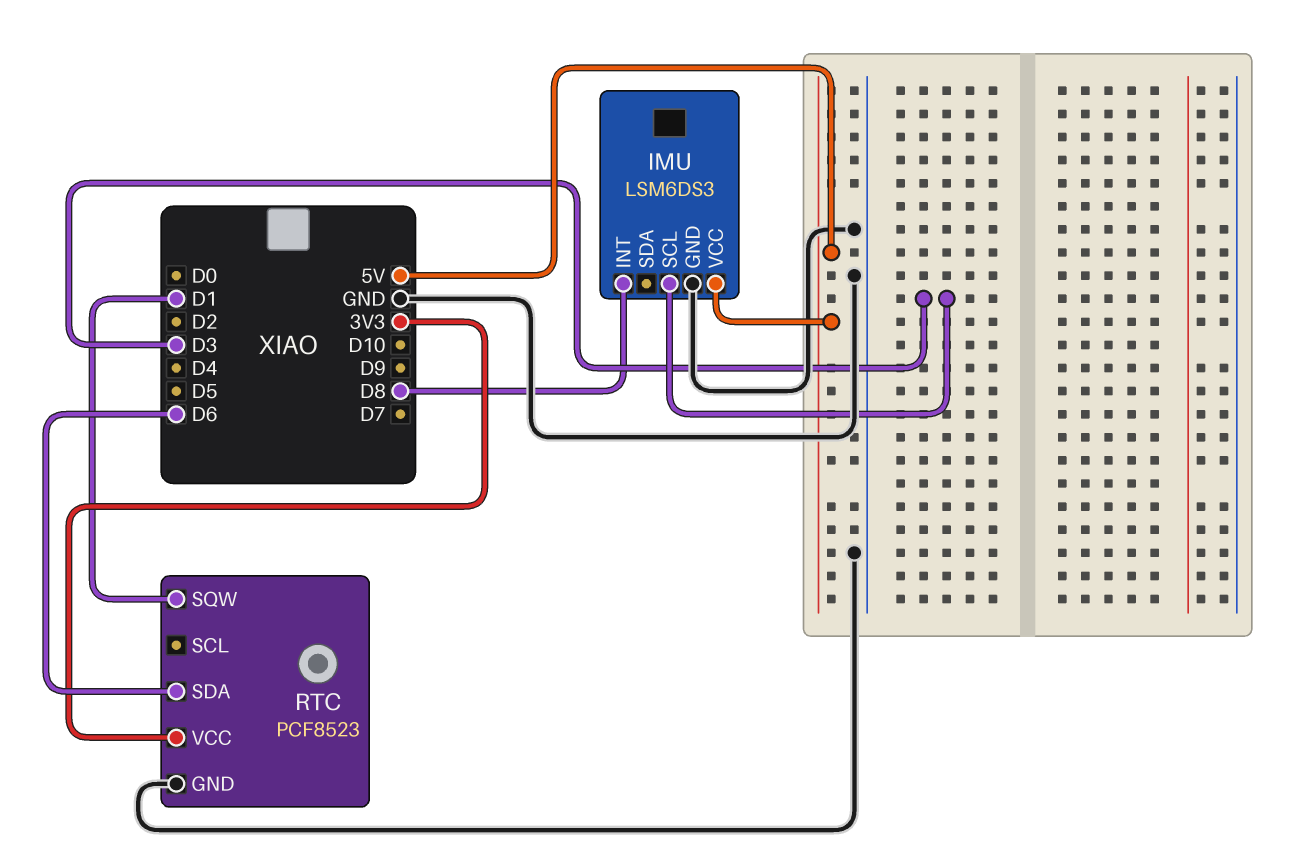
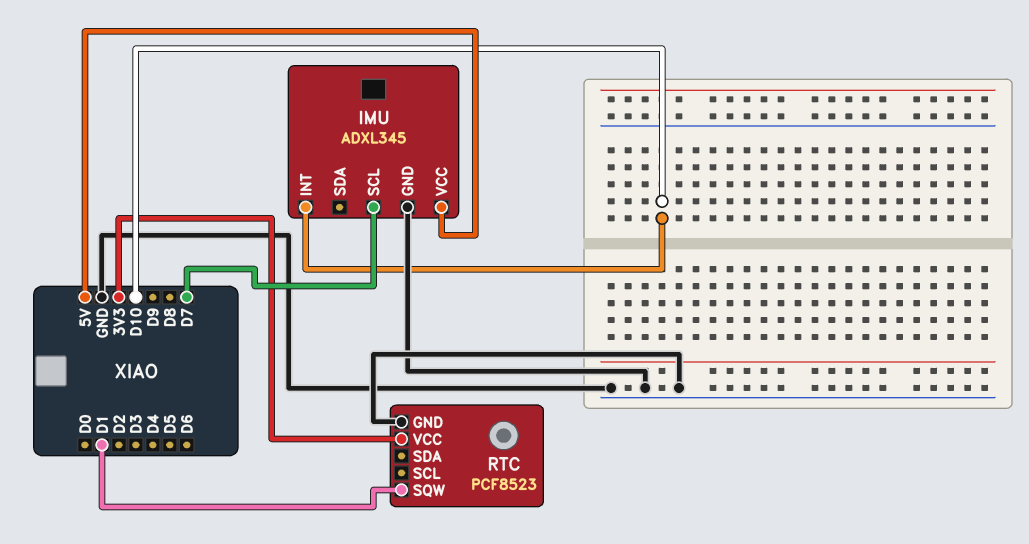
IMU: LSM6DS3 -> ADXL345
IMU pin INT: D8 -> D10
IMU pin SCL: D3 -> D7
RTC pin SDA: D6 -> none

